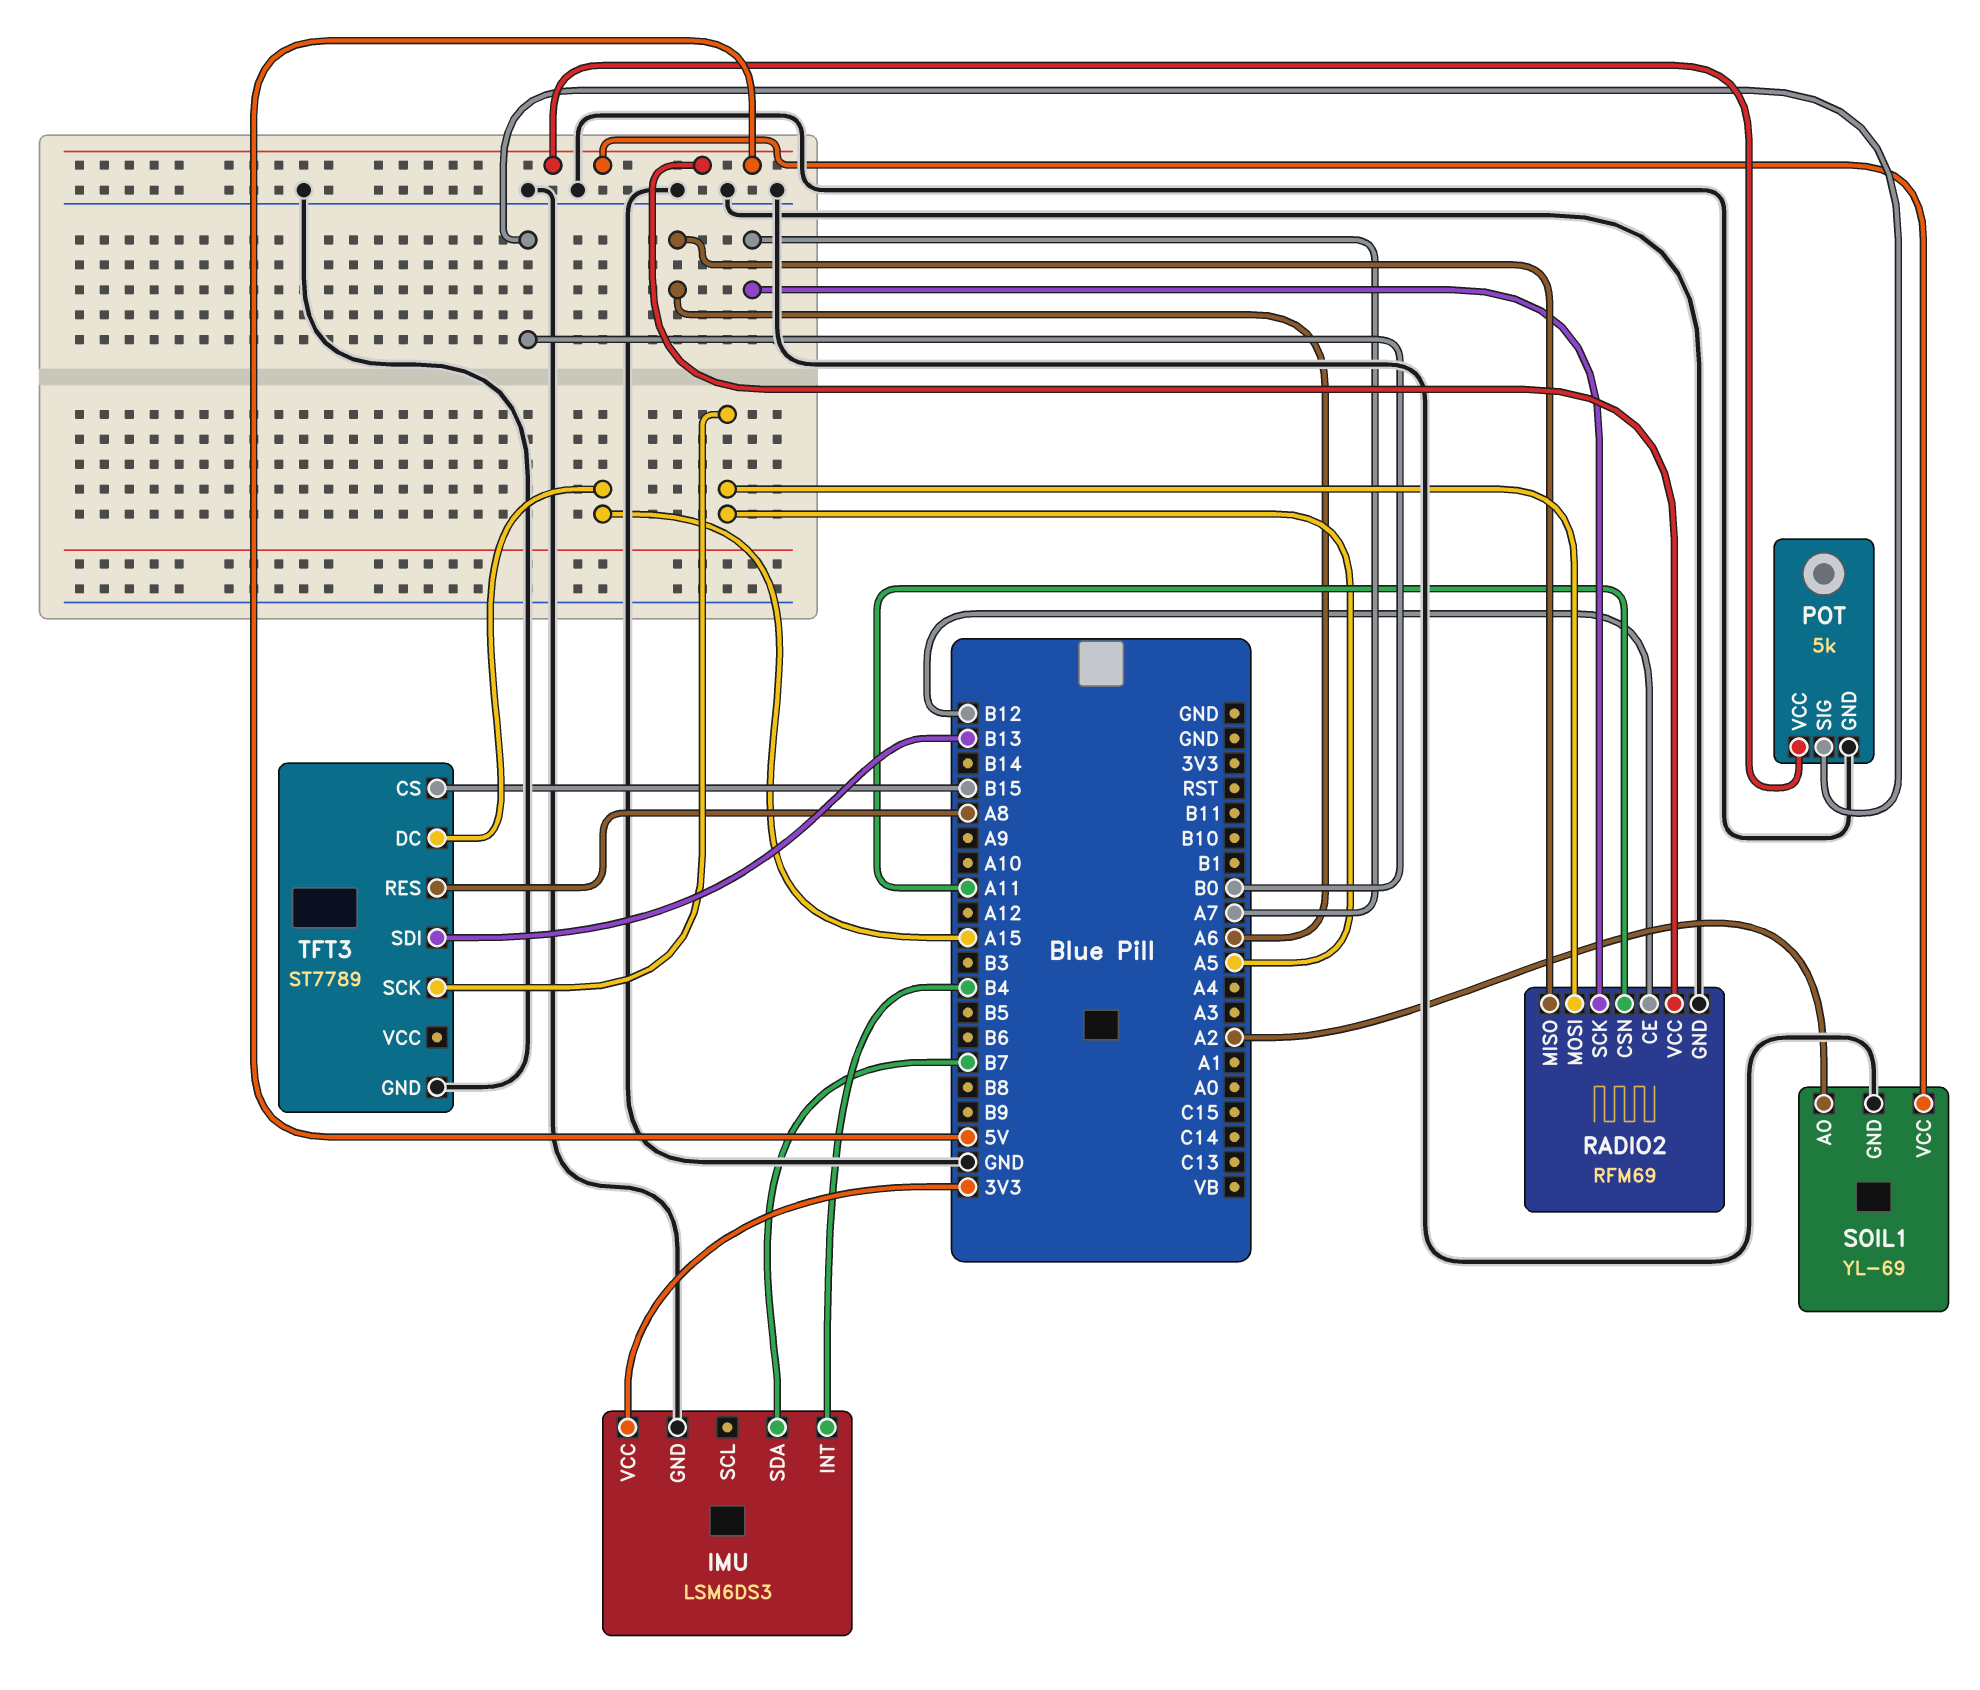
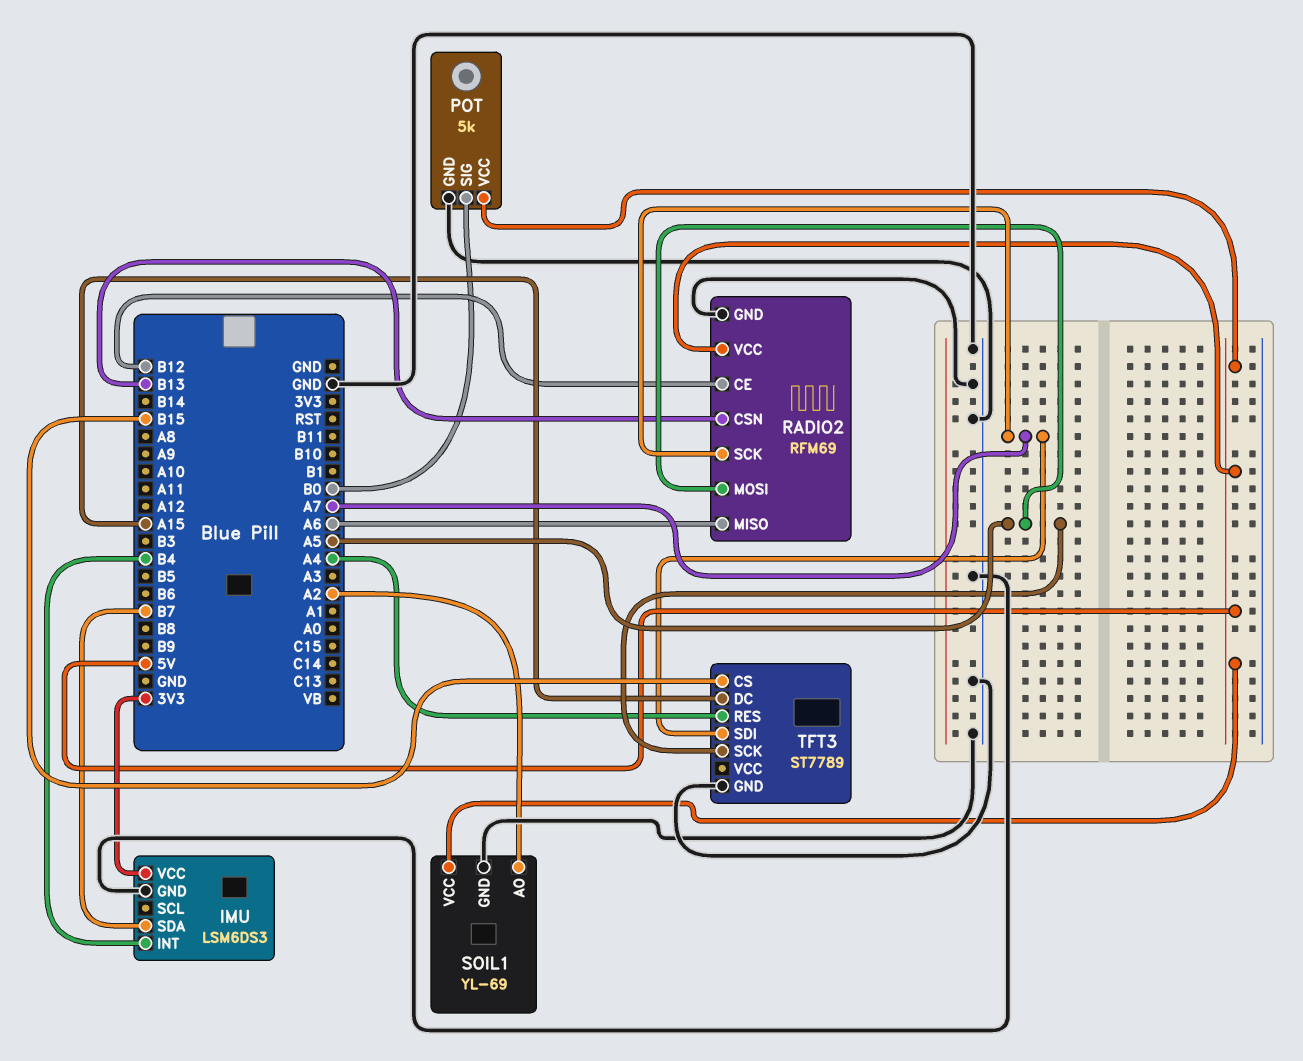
RADIO2 pin CSN: A11 -> B13
TFT3 pin RES: A8 -> A4
TFT3 pin SDI: B13 -> A7

